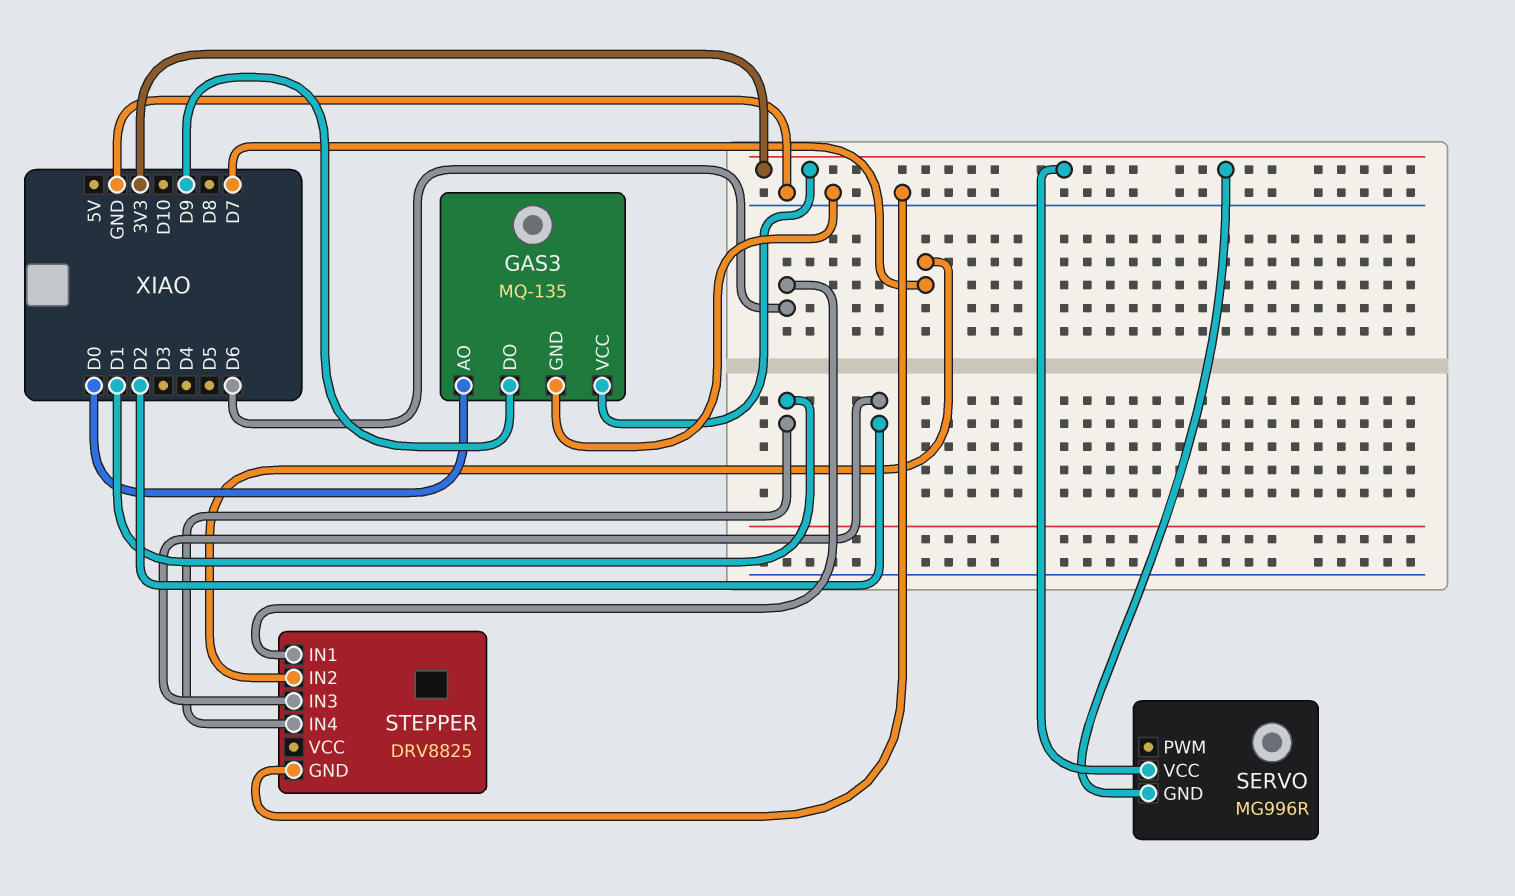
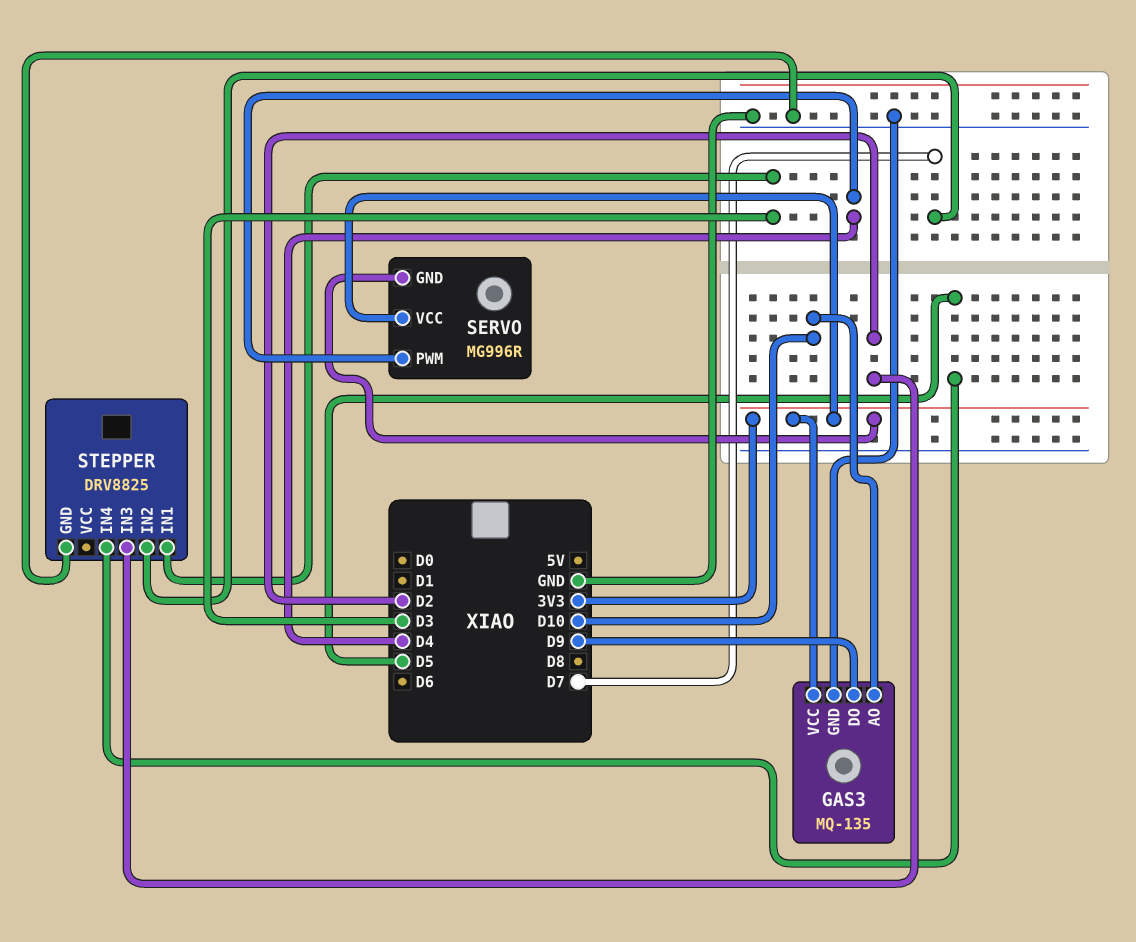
GAS3 pin AO: D0 -> D10
SERVO pin PWM: none -> D4
STEPPER pin IN1: D6 -> D3
STEPPER pin IN4: D1 -> D5

